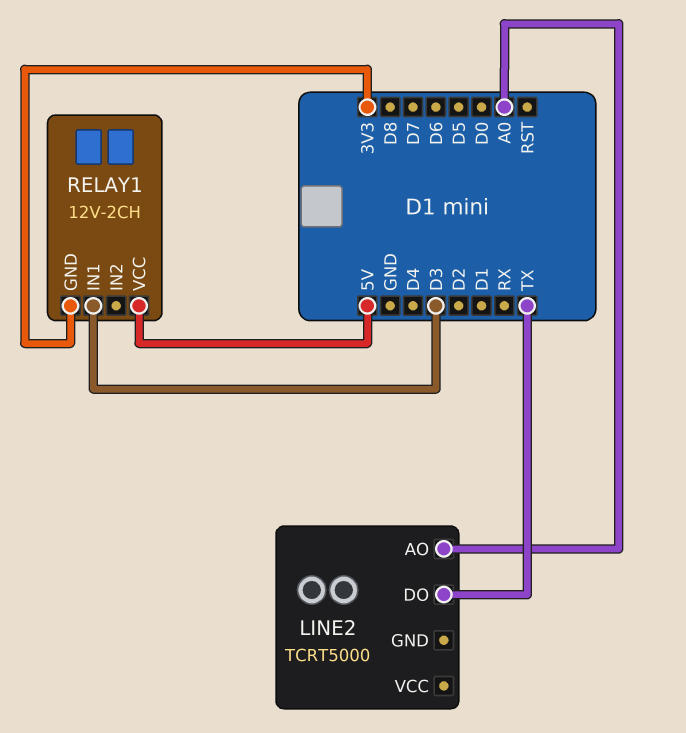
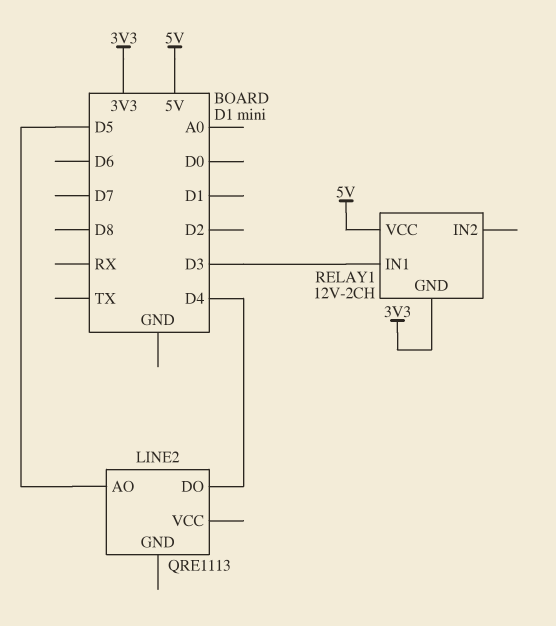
LINE2: TCRT5000 -> QRE1113
LINE2 pin AO: A0 -> D5
LINE2 pin DO: TX -> D4

